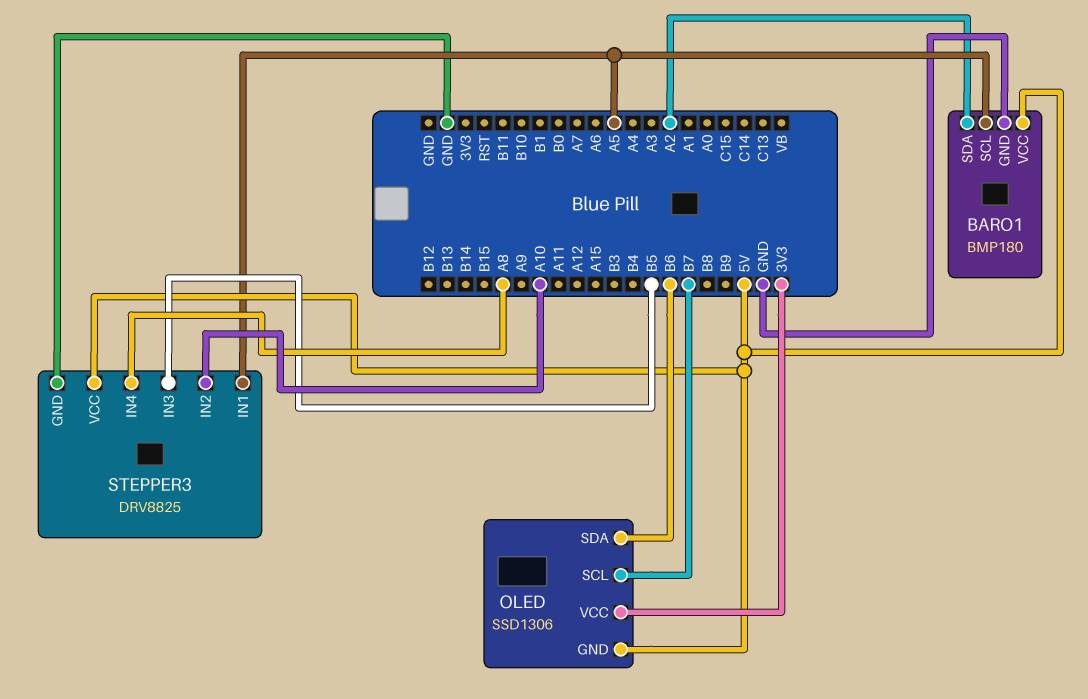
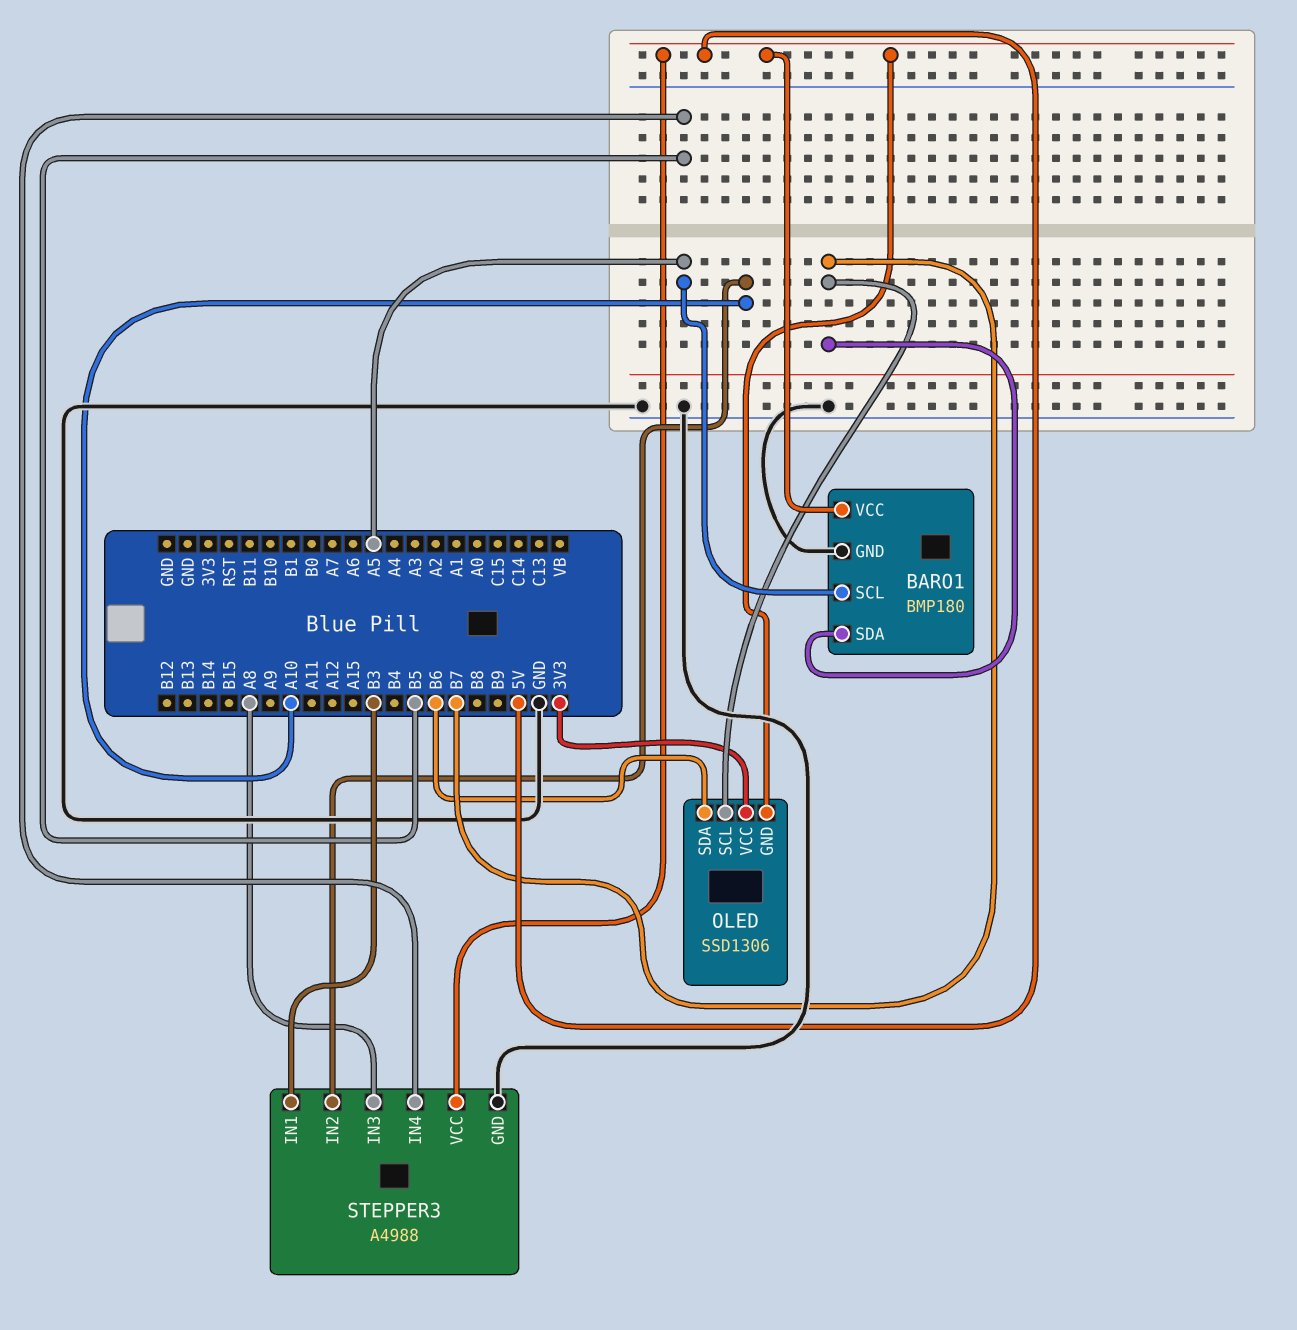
BARO1 pin SDA: A2 -> B7
STEPPER3: DRV8825 -> A4988
STEPPER3 pin IN1: A5 -> B3
STEPPER3 pin IN3: B5 -> A8
STEPPER3 pin IN4: A8 -> B5

